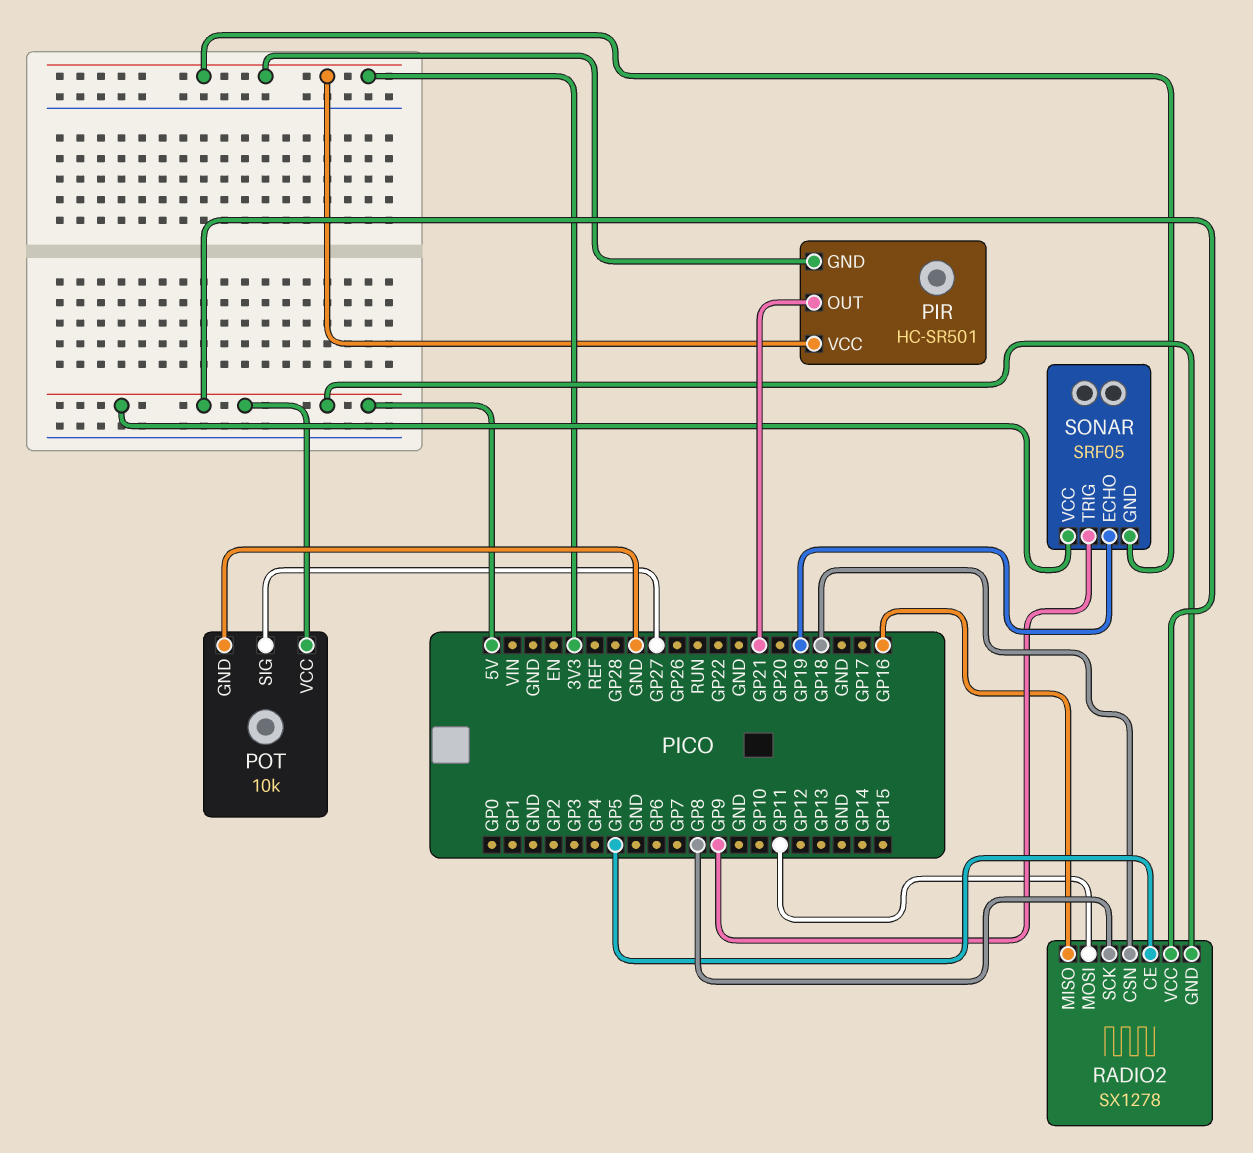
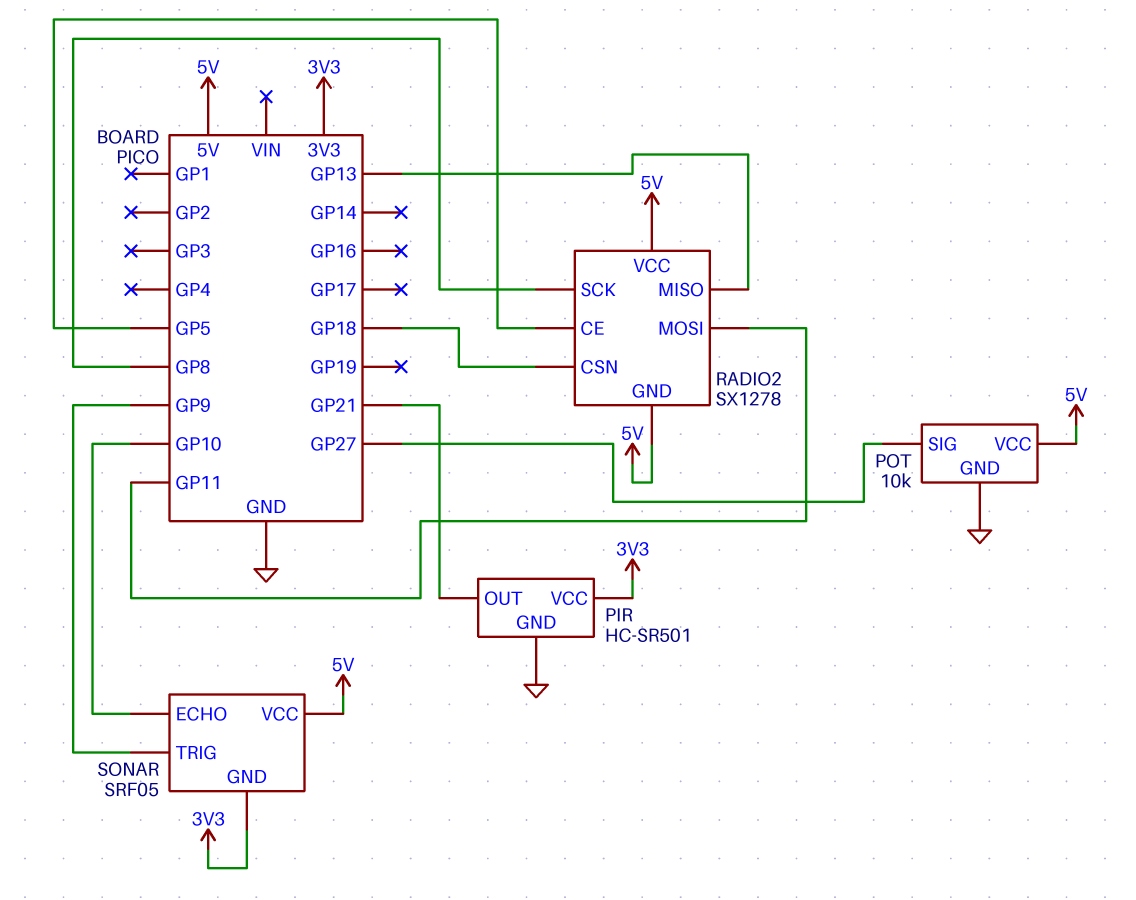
PIR pin GND: 3V3 -> GND
RADIO2 pin MISO: GP16 -> GP13
SONAR pin ECHO: GP19 -> GP10

